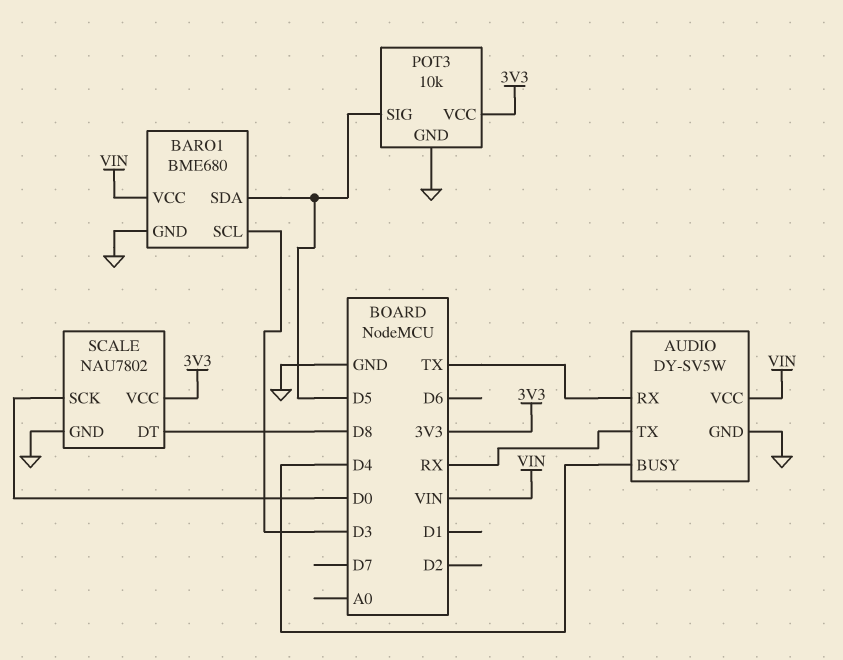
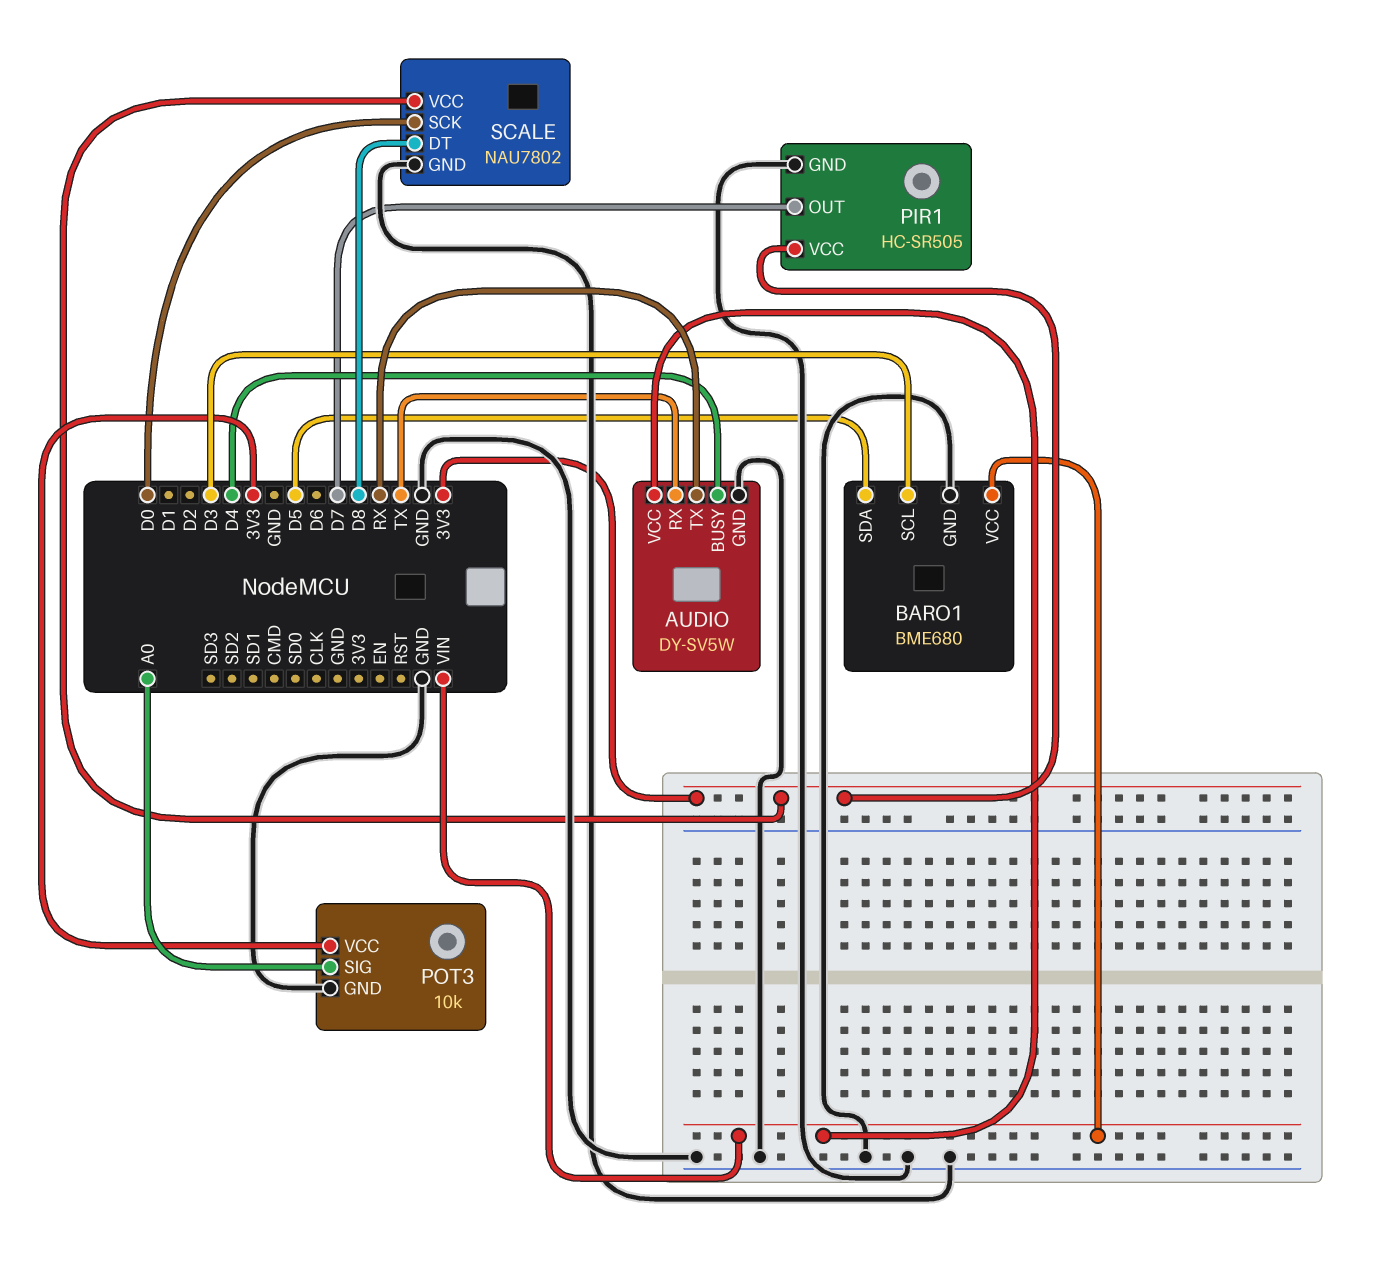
PIR1: none -> HC-SR505
PIR1 pin GND: none -> GND
PIR1 pin OUT: none -> D7
PIR1 pin VCC: none -> 3V3
POT3 pin SIG: D5 -> A0

